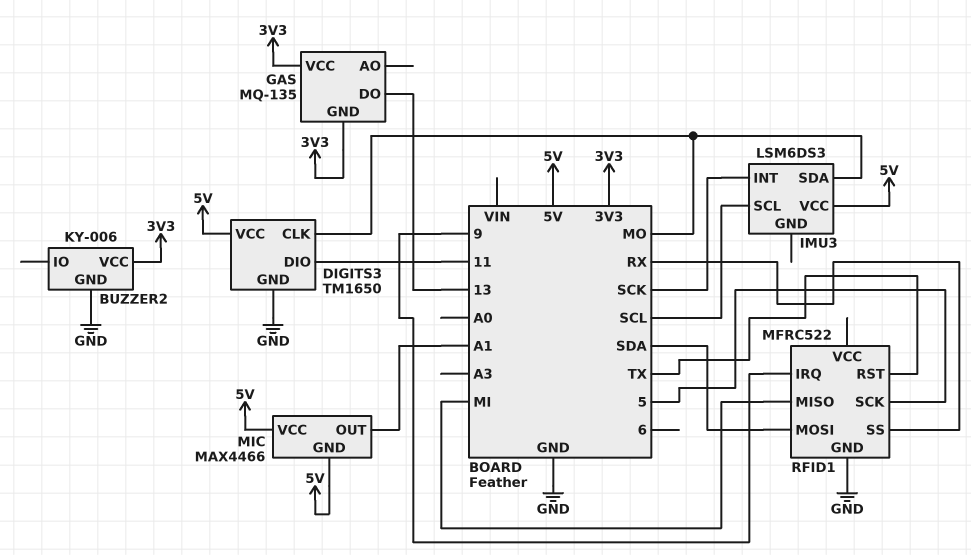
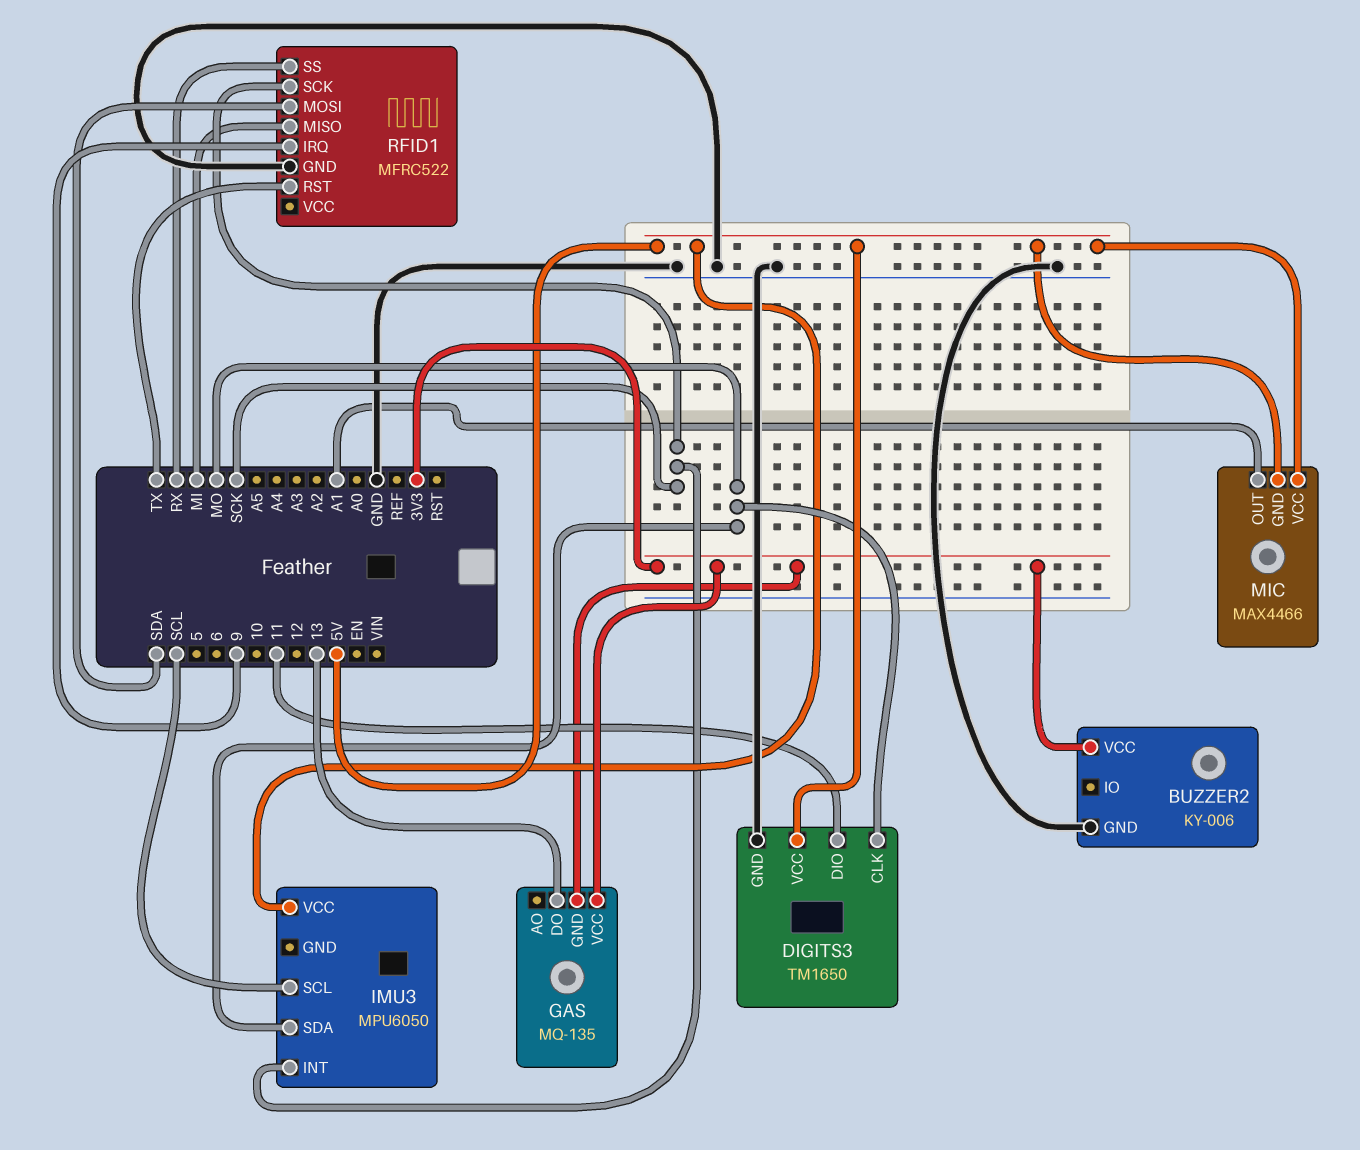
IMU3: LSM6DS3 -> MPU6050
RFID1 pin SCK: 5 -> SCK

